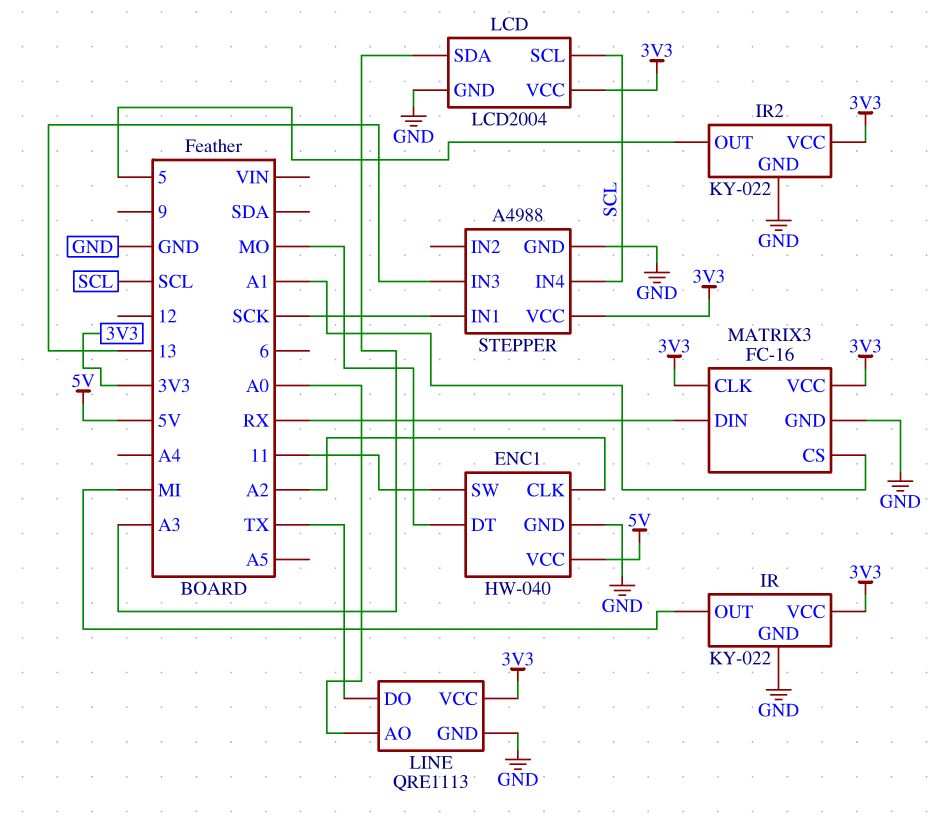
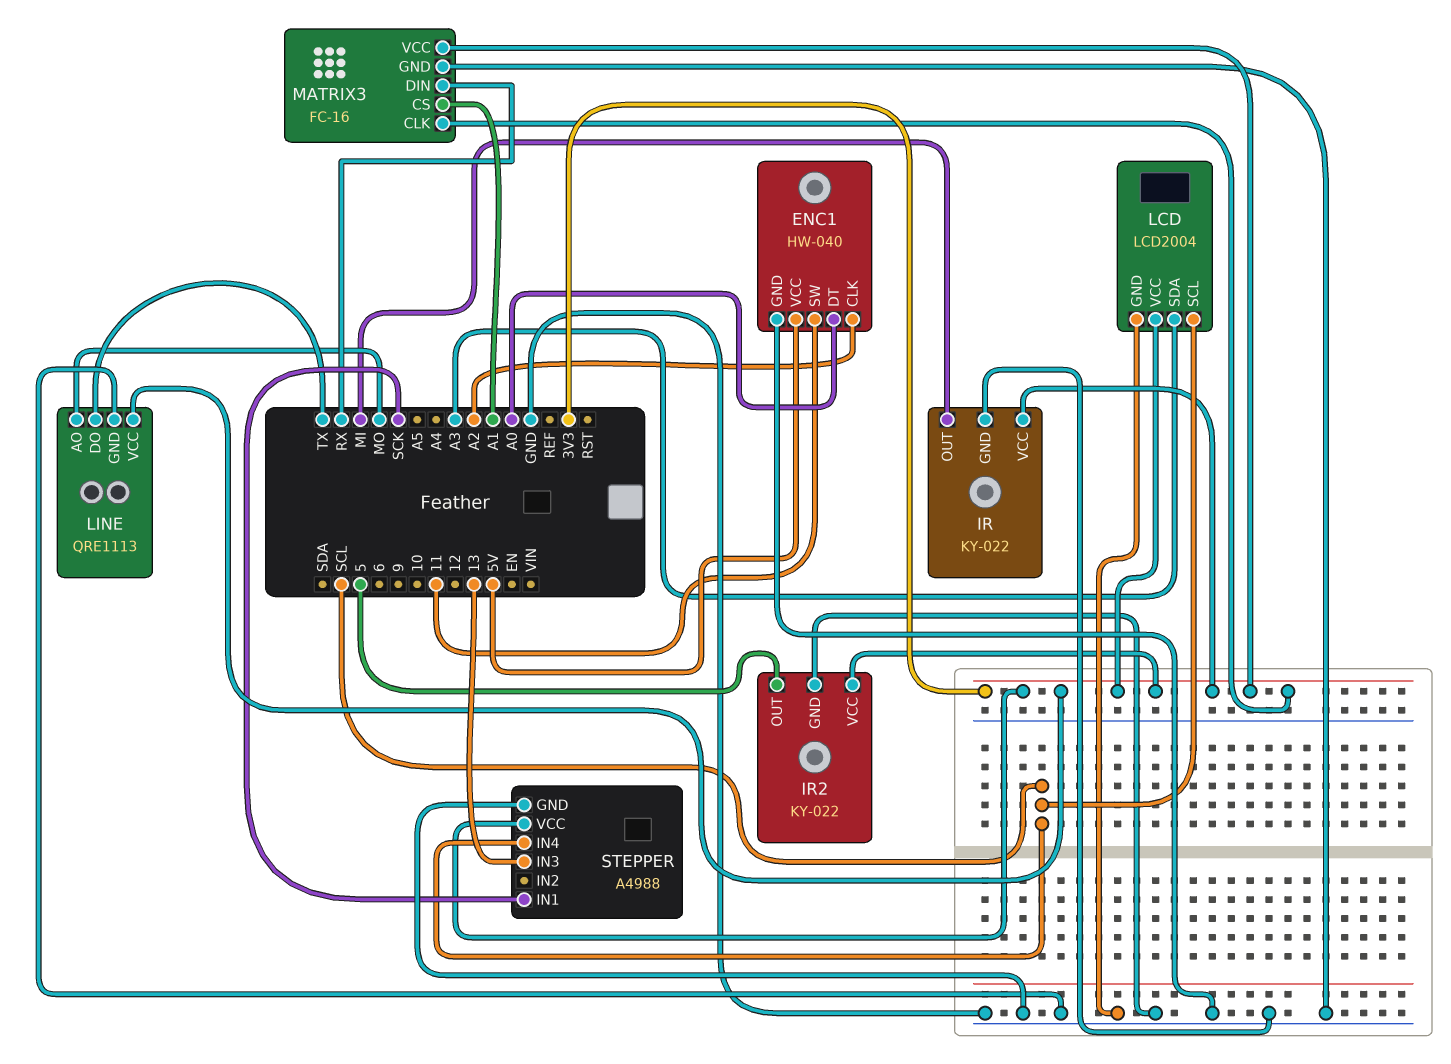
ENC1 pin DT: MO -> A0
LINE pin AO: A0 -> MO

